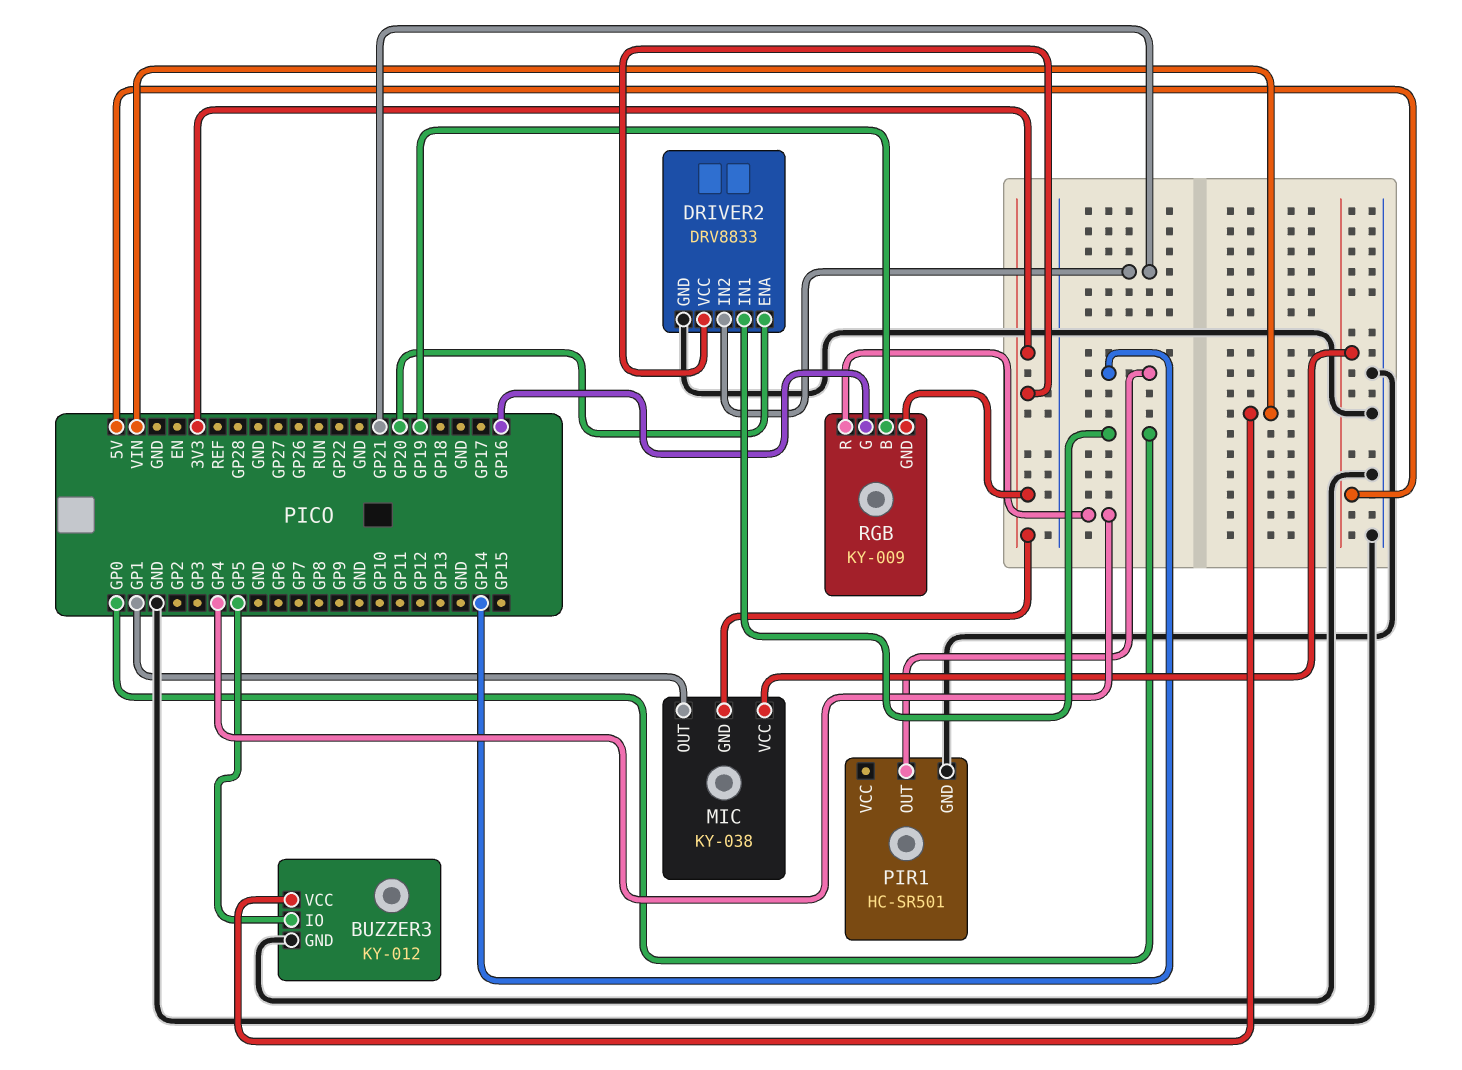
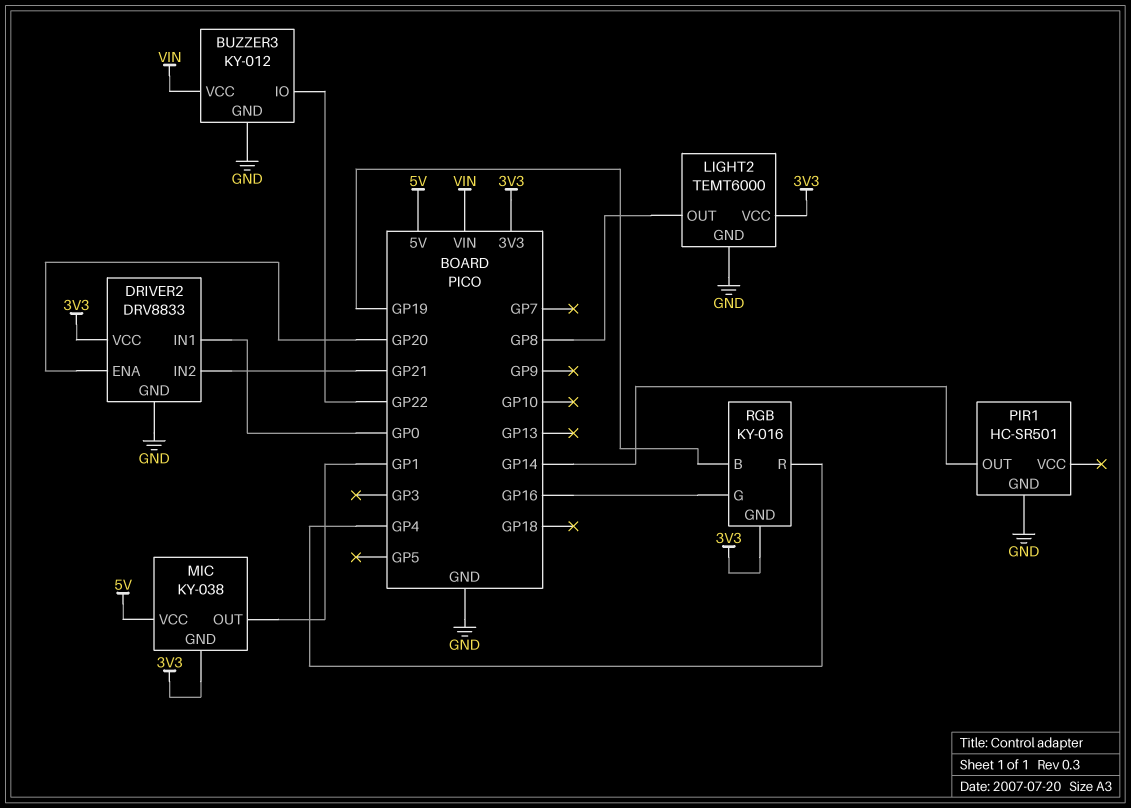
BUZZER3 pin IO: GP5 -> GP22
LIGHT2: none -> TEMT6000
LIGHT2 pin GND: none -> GND
LIGHT2 pin OUT: none -> GP8
LIGHT2 pin VCC: none -> 3V3
RGB: KY-009 -> KY-016

